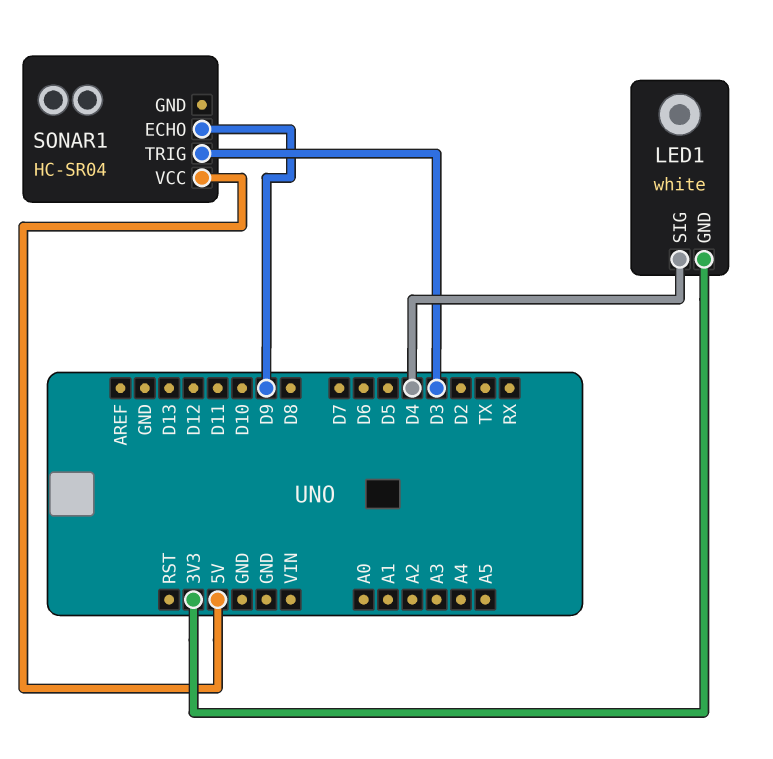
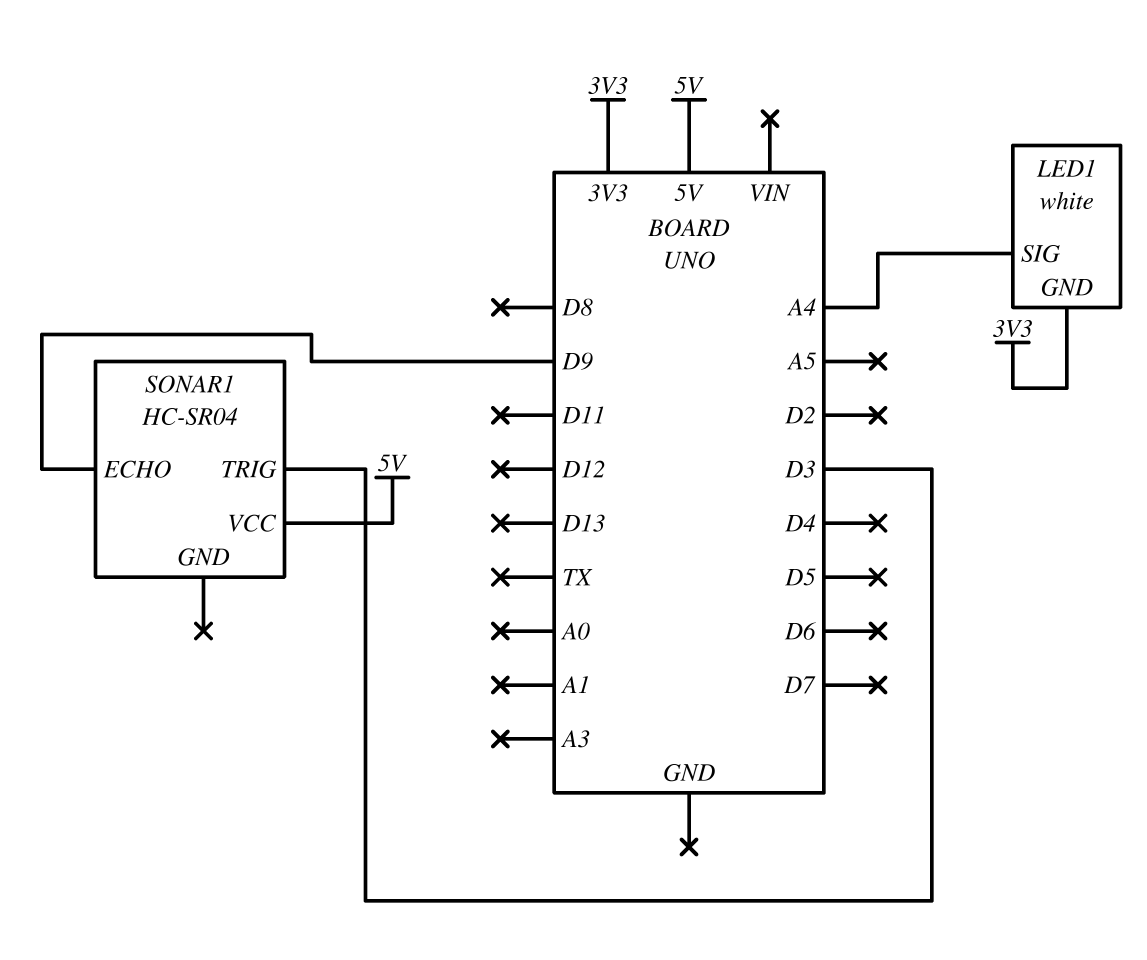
LED1 pin SIG: D4 -> A4

